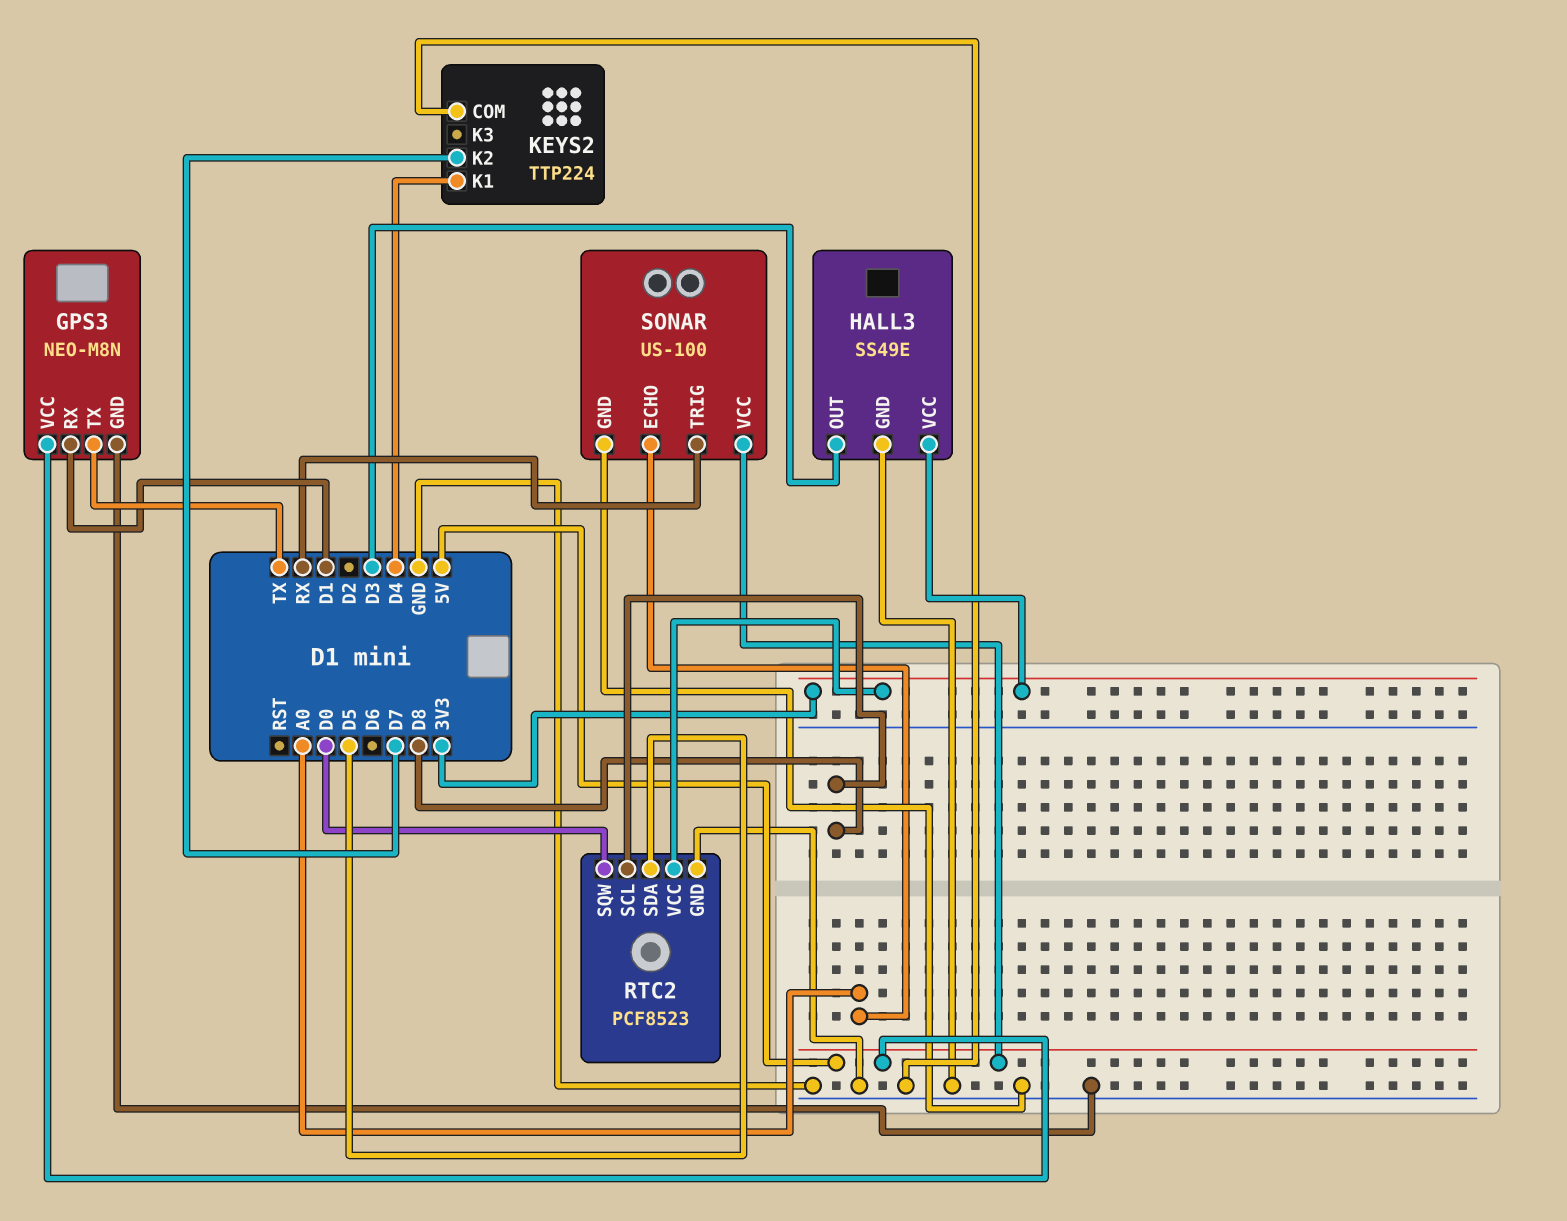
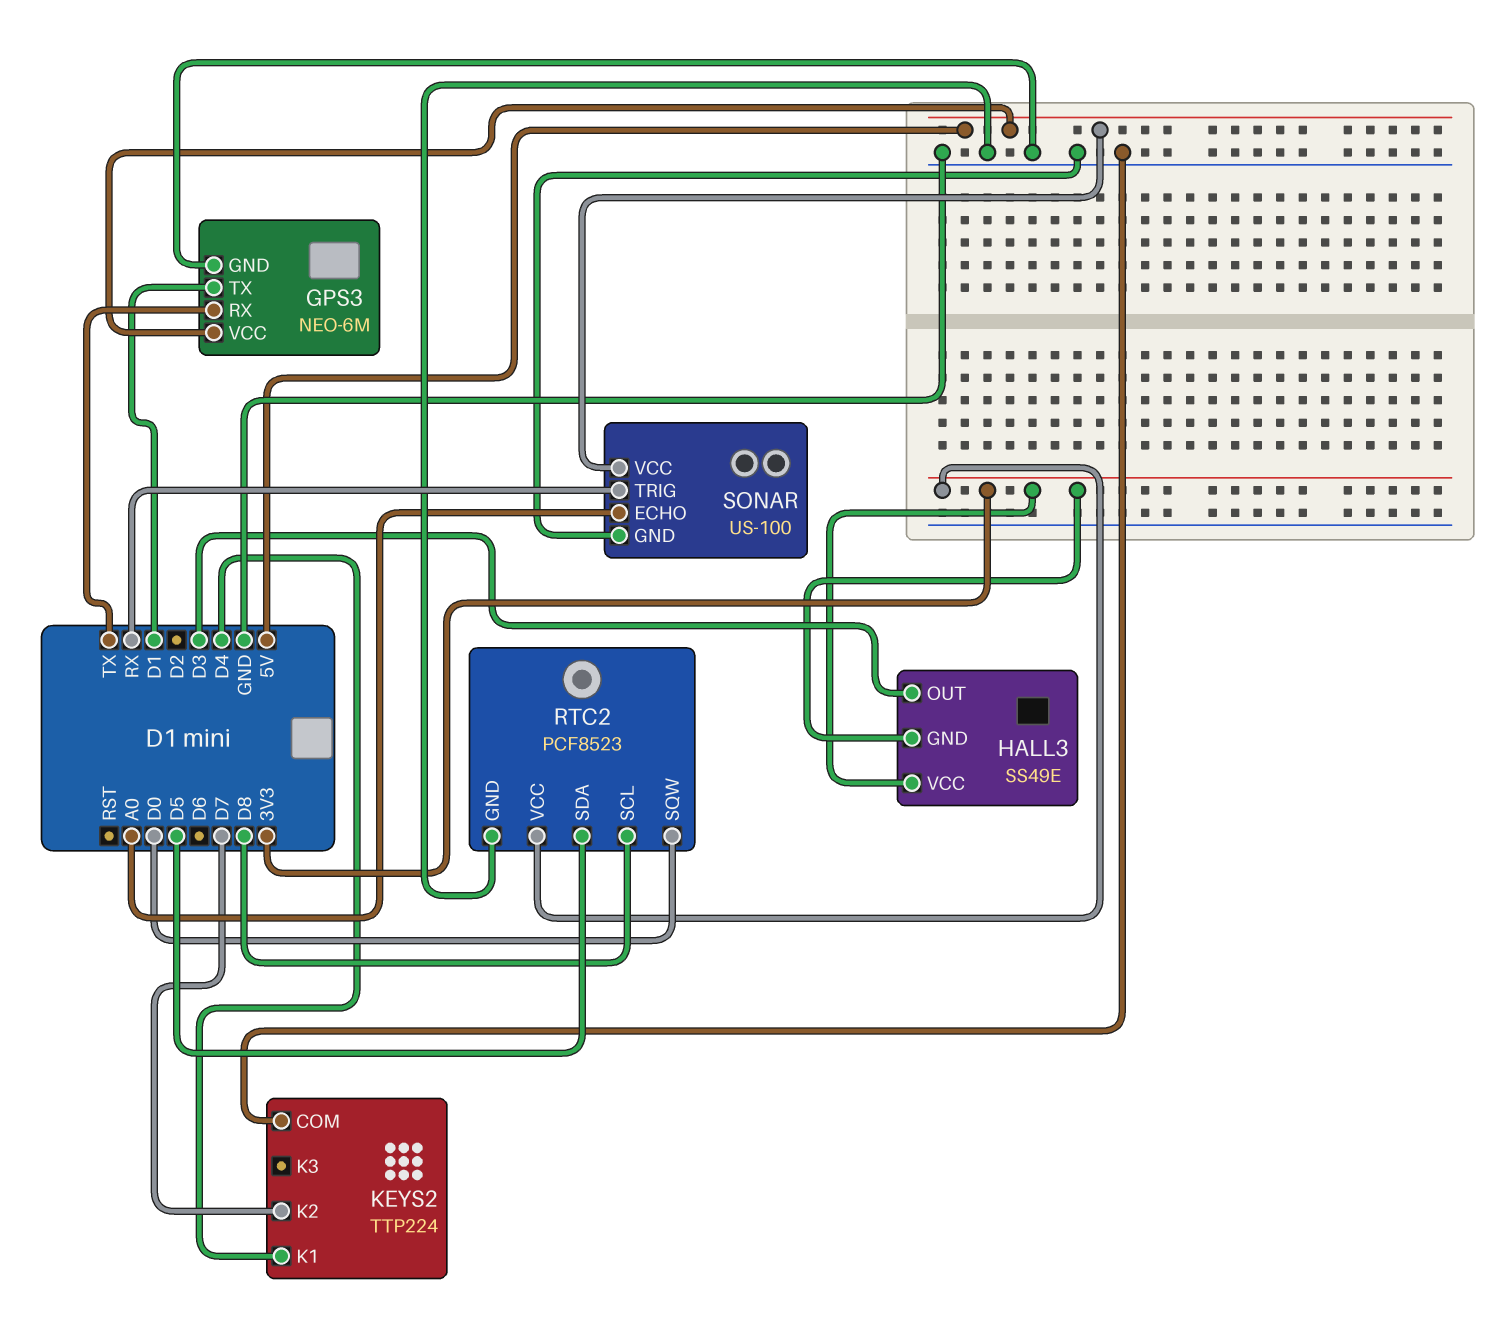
GPS3: NEO-M8N -> NEO-6M
GPS3 pin RX: D1 -> TX
GPS3 pin TX: TX -> D1
HALL3 pin GND: GND -> 3V3

